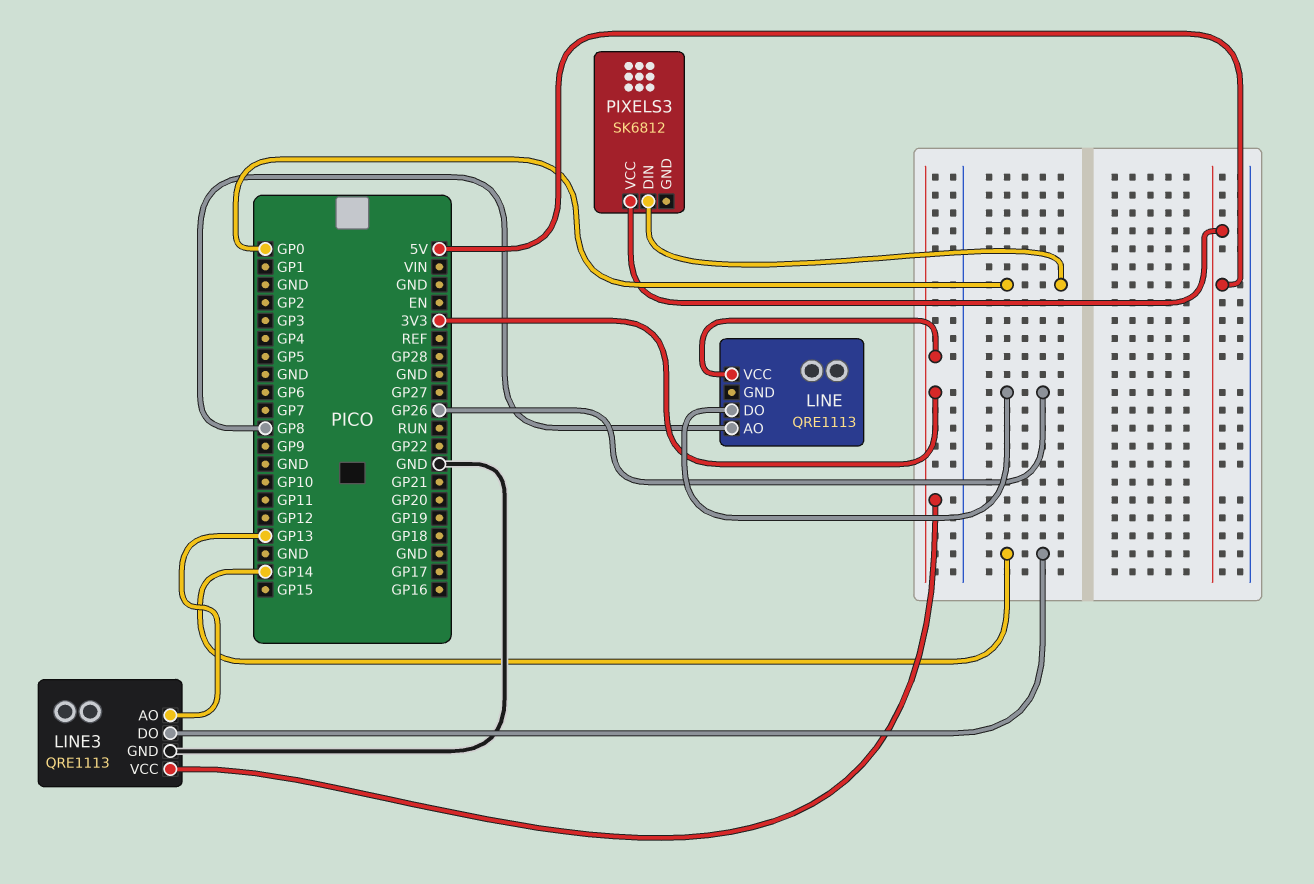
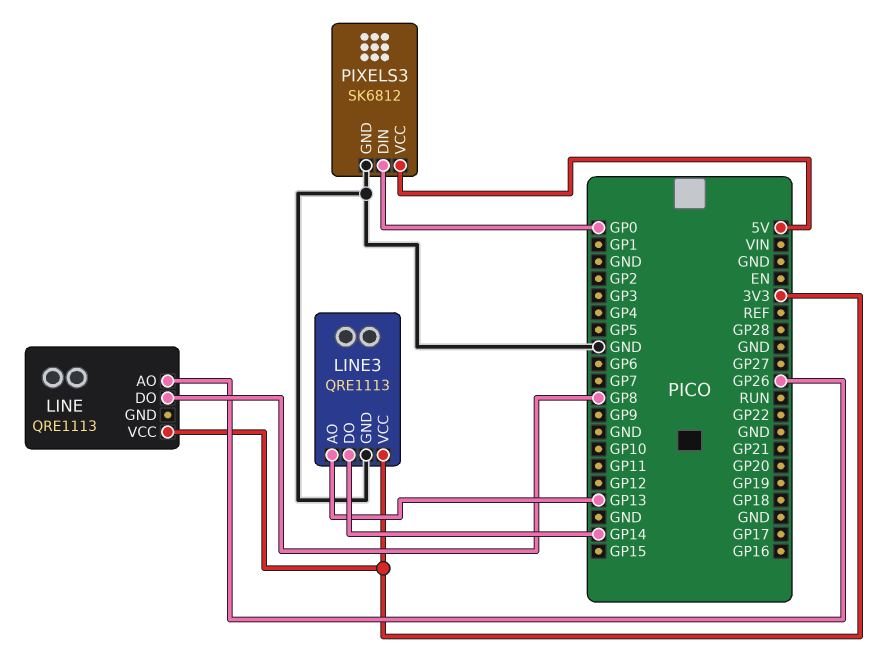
LINE pin AO: GP8 -> GP26
LINE pin DO: GP26 -> GP8
PIXELS3 pin GND: none -> GND

